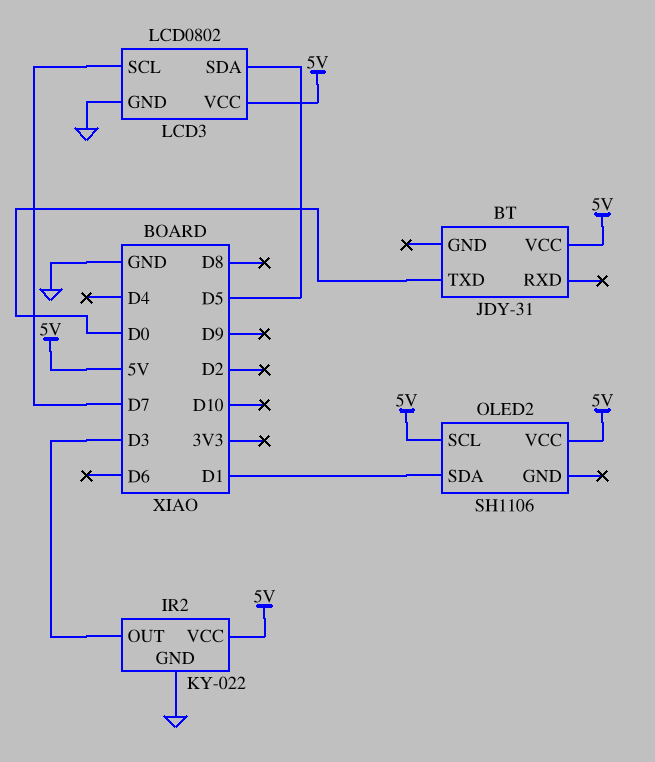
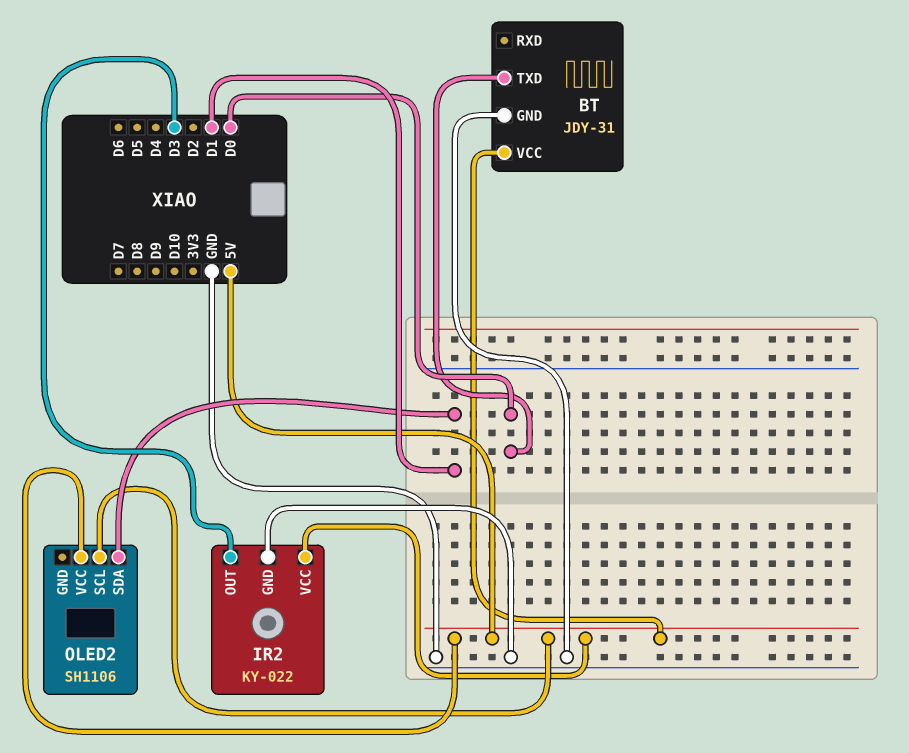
BT pin GND: none -> GND
LCD3: LCD0802 -> none
LCD3 pin GND: GND -> none
LCD3 pin SCL: D7 -> none
LCD3 pin SDA: D5 -> none
LCD3 pin VCC: 5V -> none

